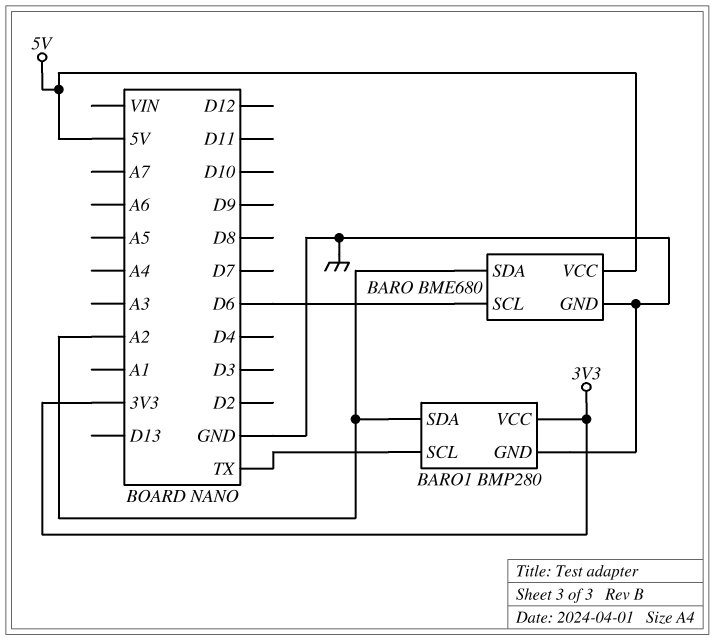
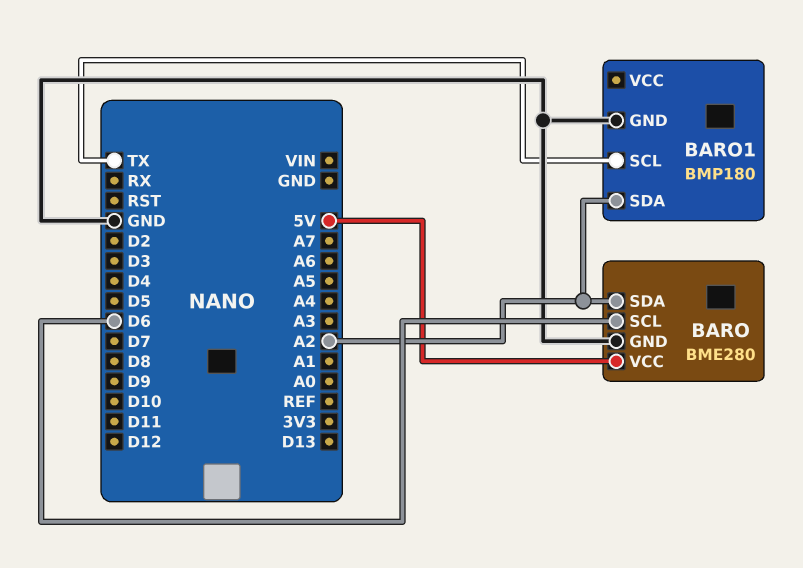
BARO: BME680 -> BME280
BARO1: BMP280 -> BMP180
BARO1 pin VCC: 3V3 -> none

